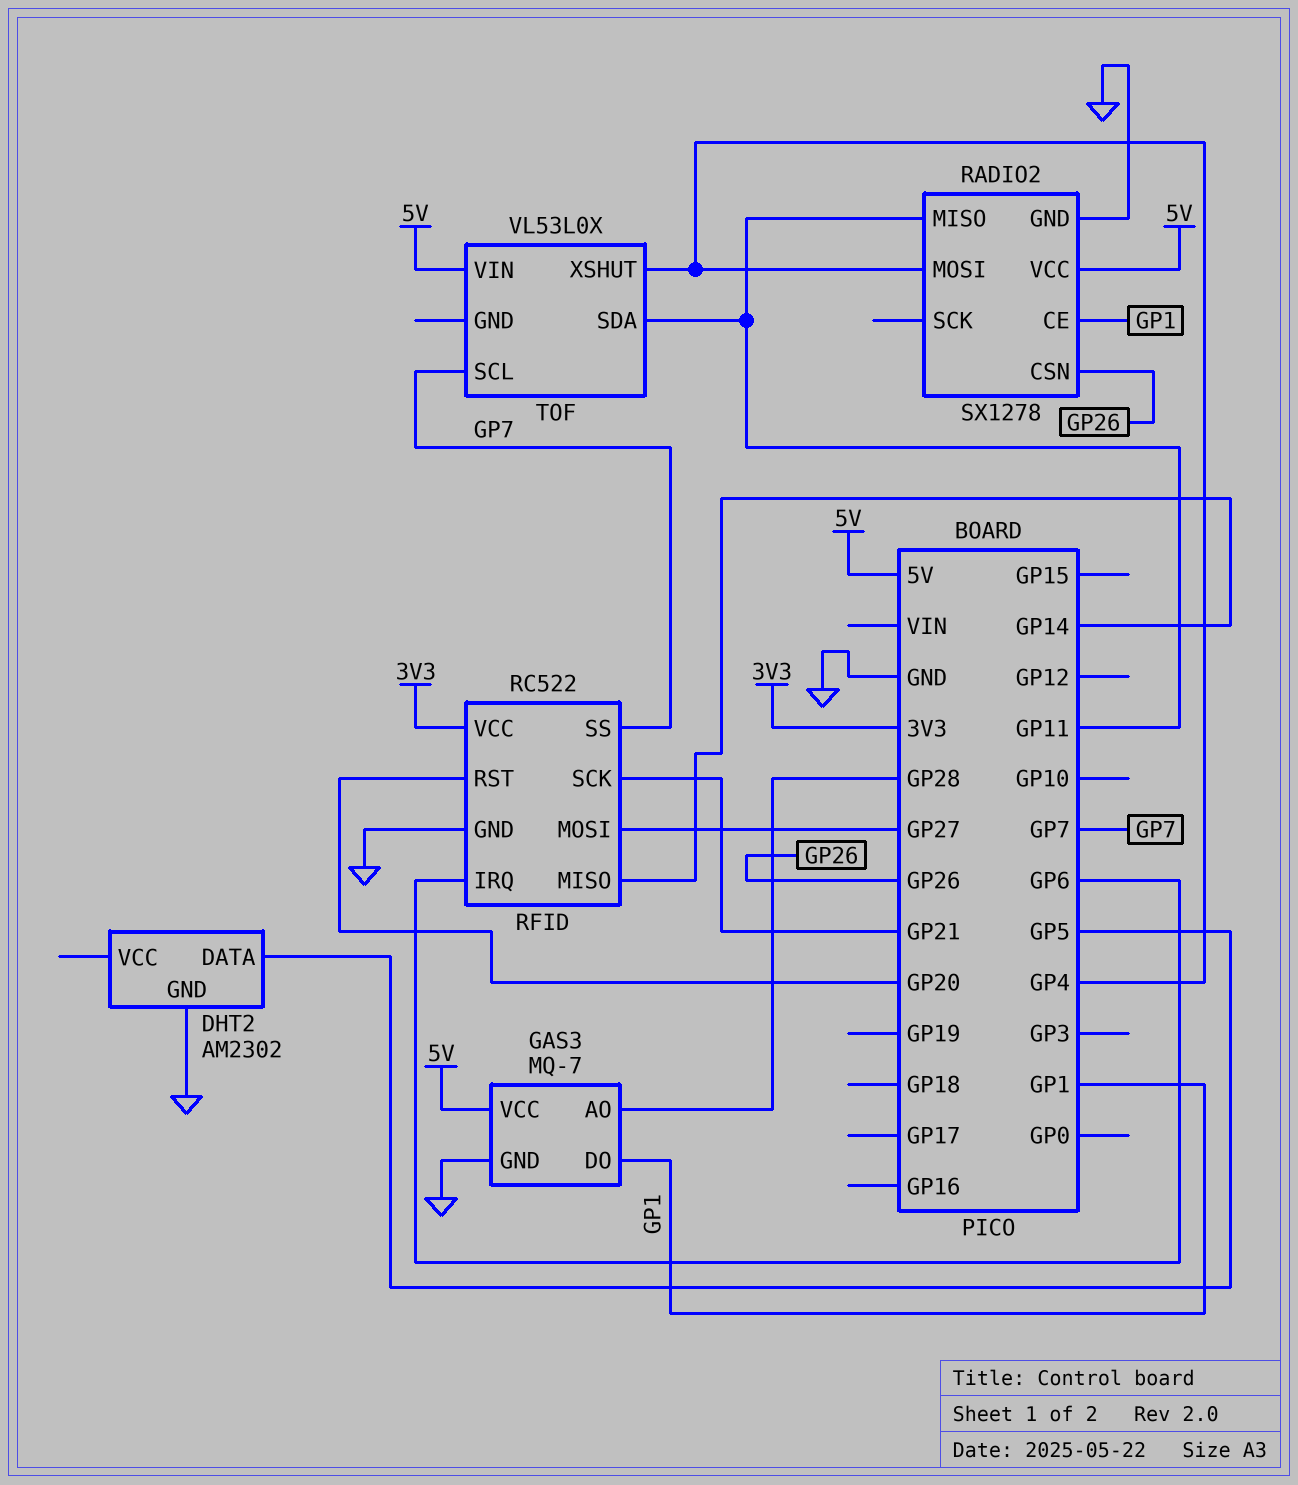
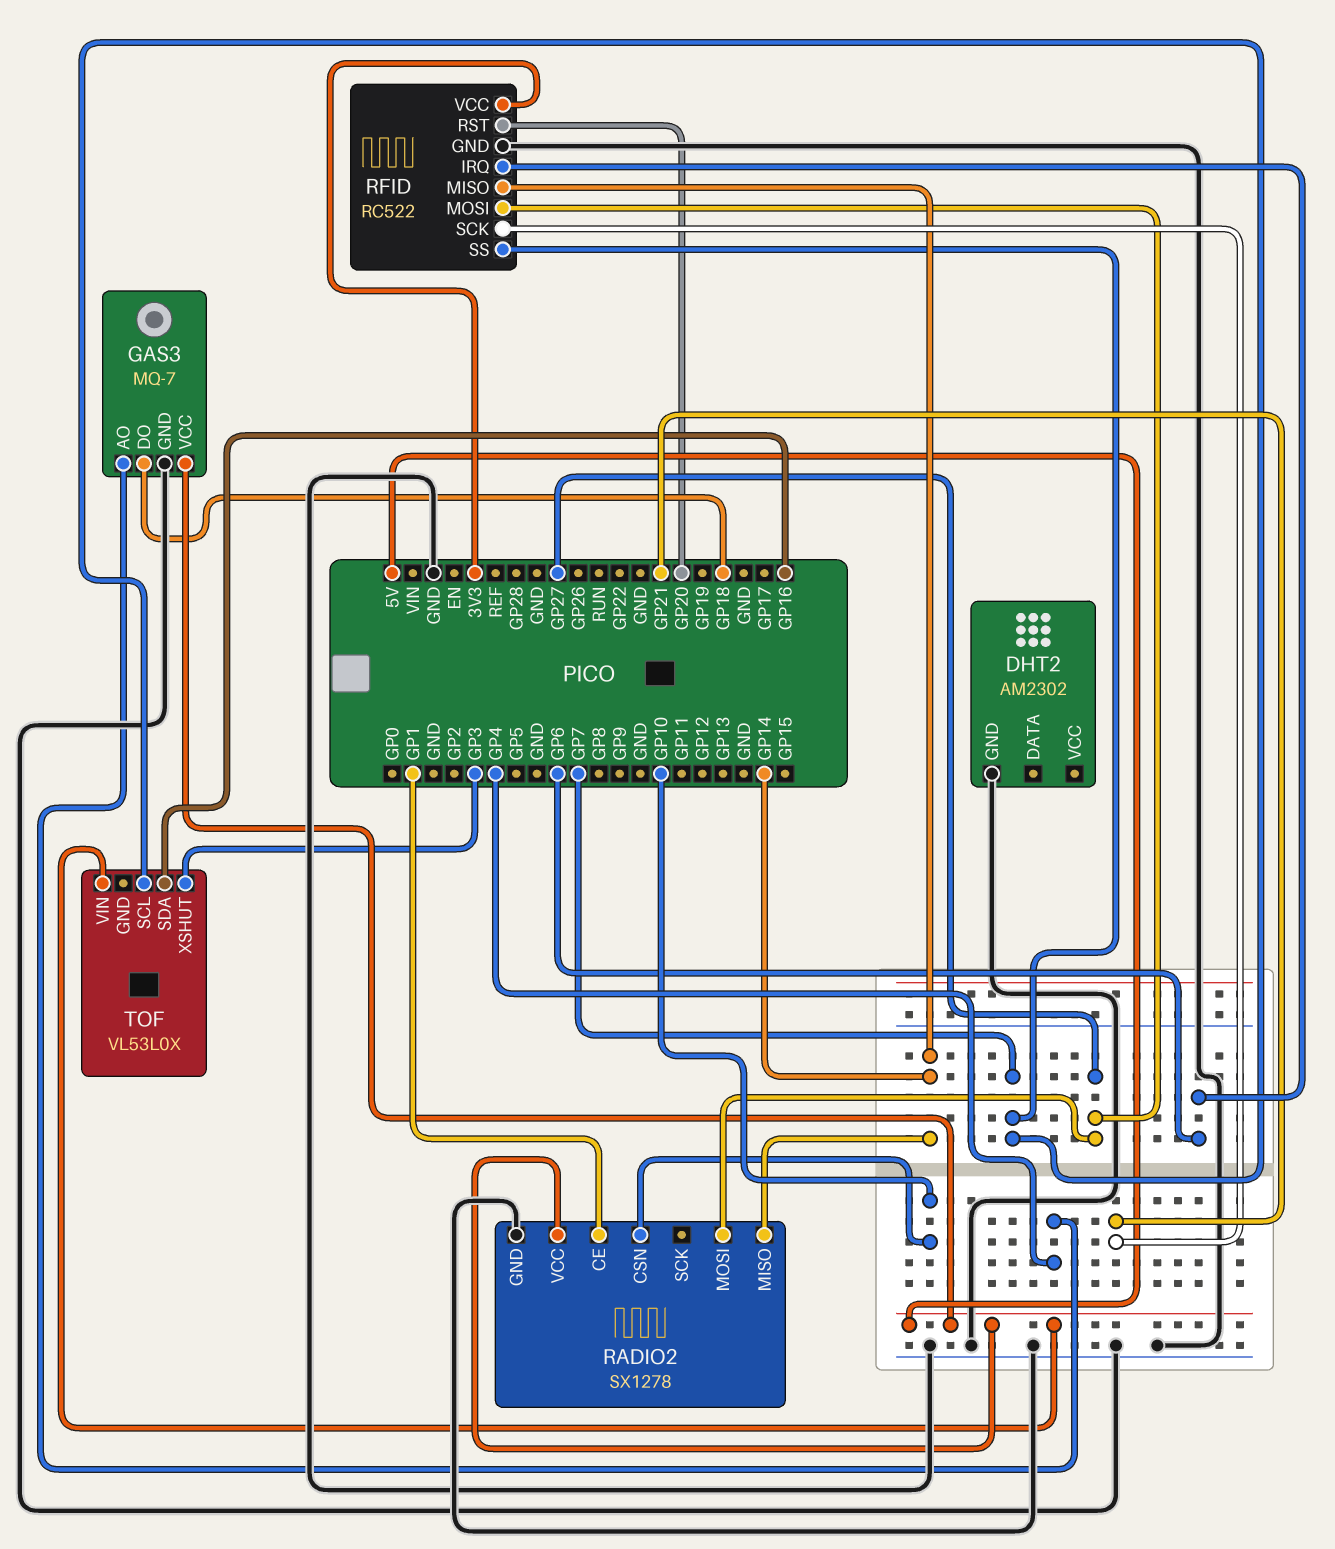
DHT2 pin DATA: GP5 -> none
GAS3 pin AO: GP28 -> GP4
GAS3 pin DO: GP1 -> GP18
RADIO2 pin CSN: GP26 -> GP10
RADIO2 pin MISO: GP11 -> GP14
RADIO2 pin MOSI: GP4 -> GP27
TOF pin SDA: GP11 -> GP16
TOF pin XSHUT: GP4 -> GP3

